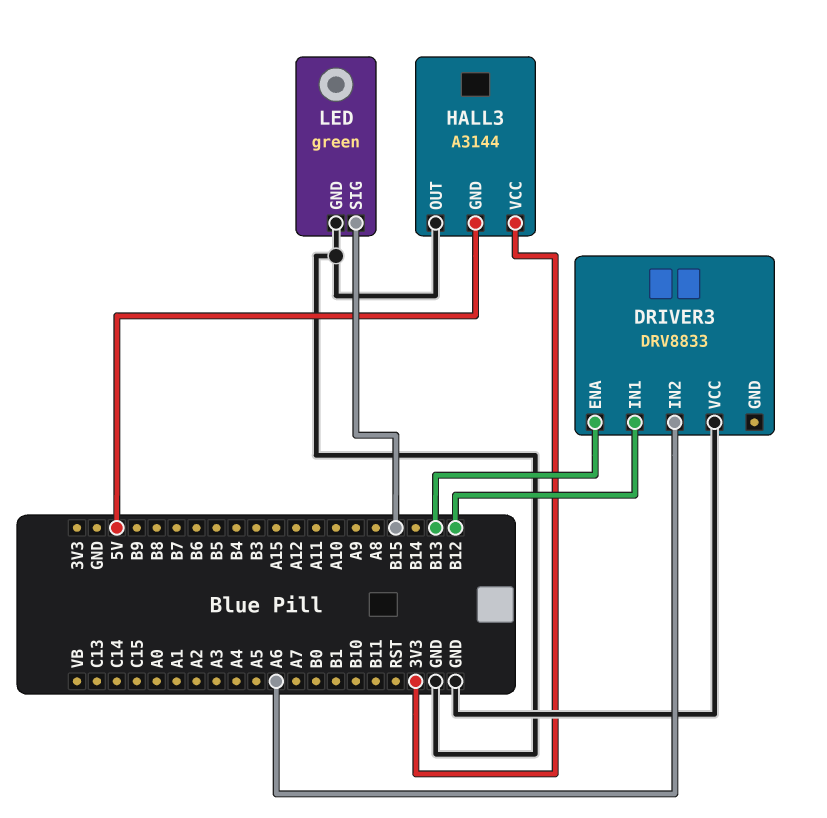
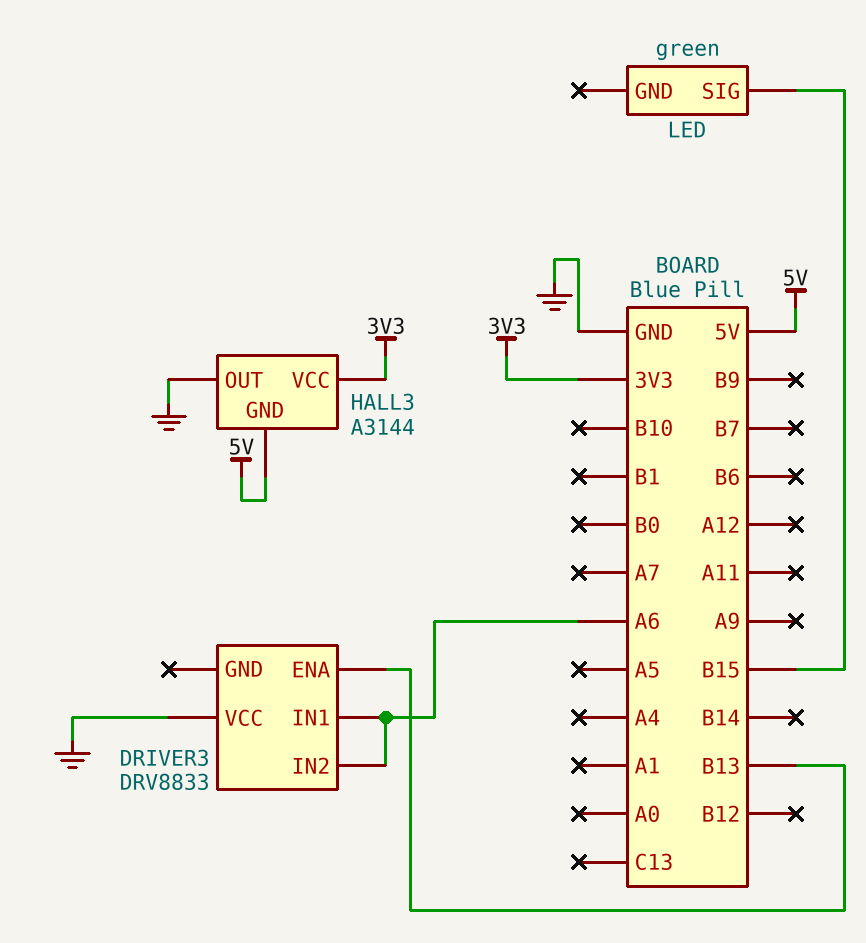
DRIVER3 pin IN1: B12 -> A6
LED pin GND: GND -> none

